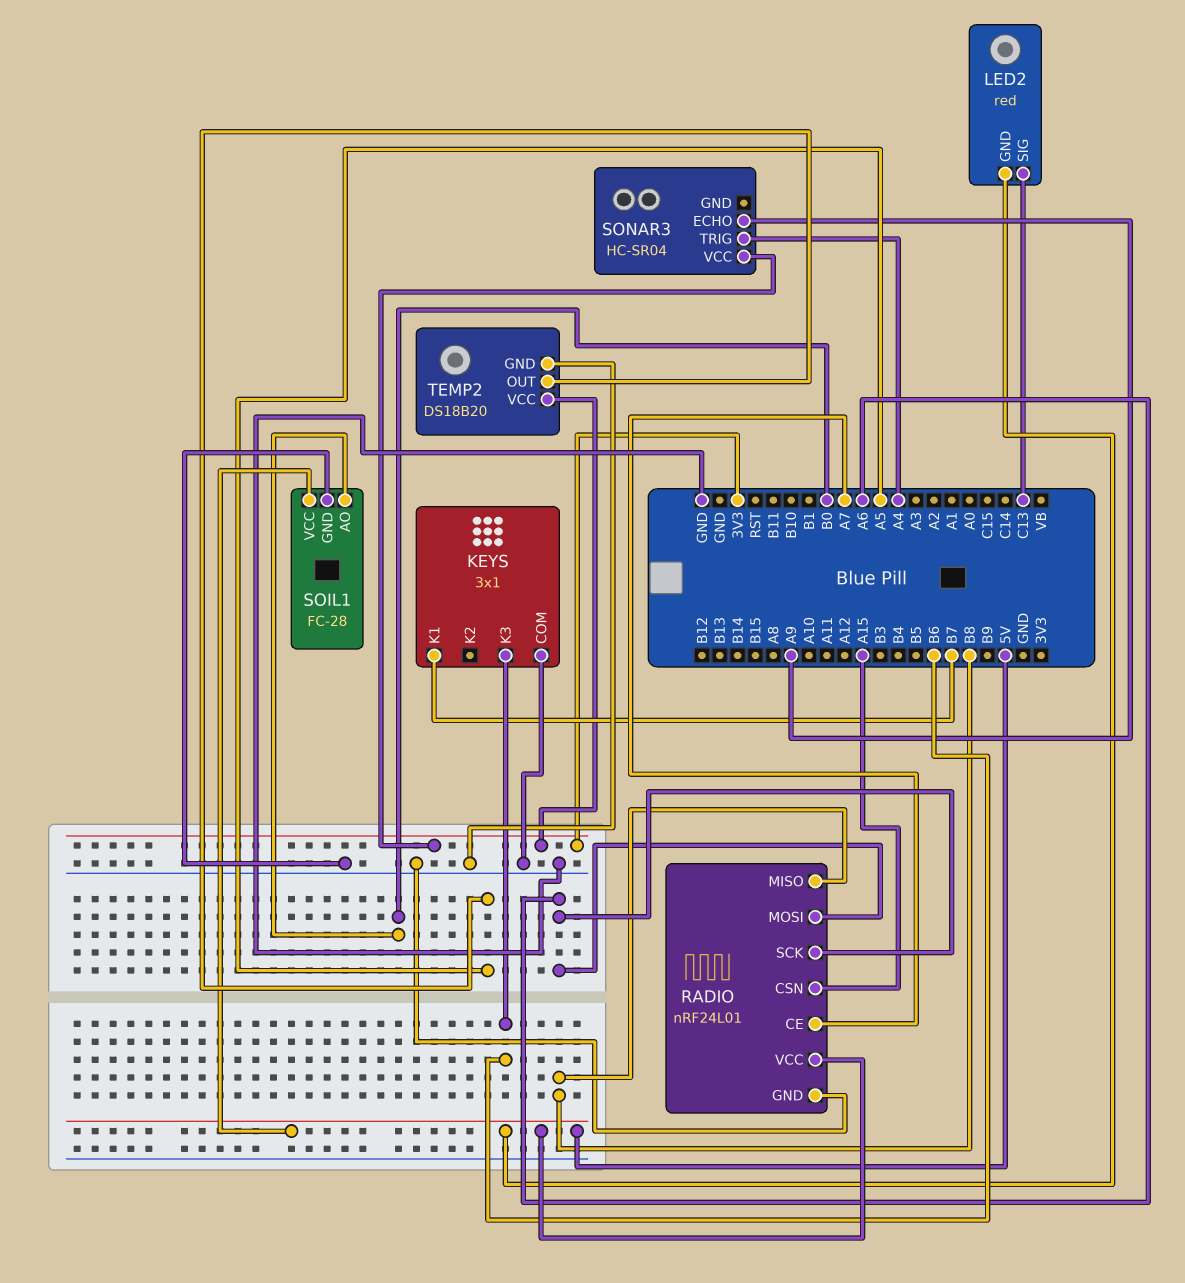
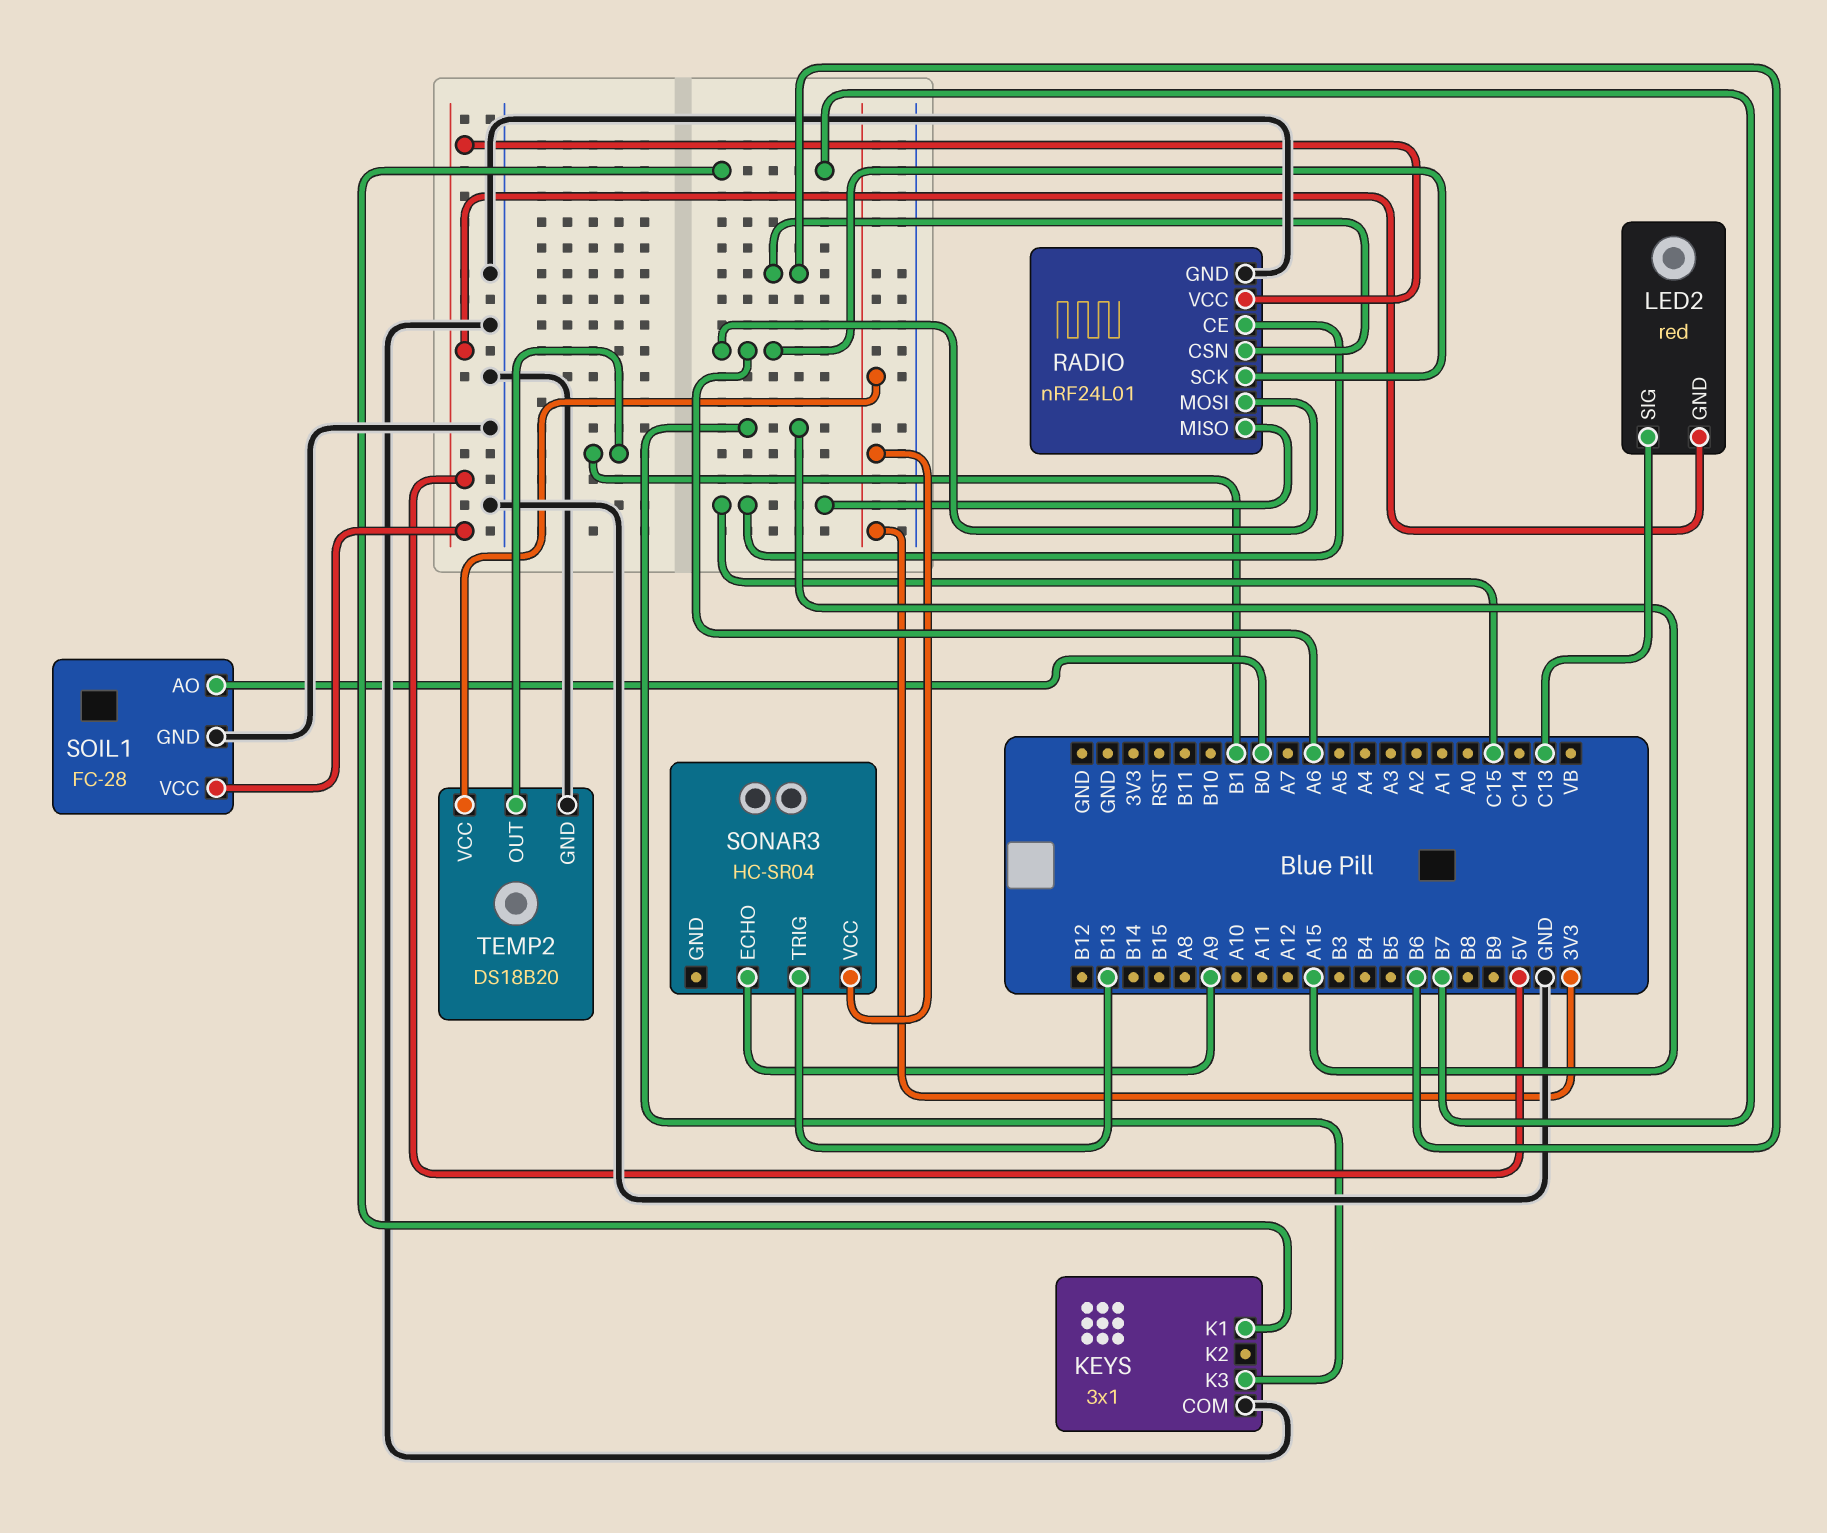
KEYS pin K3: B6 -> A15
RADIO pin CE: A7 -> C15
RADIO pin CSN: A15 -> B6
RADIO pin MISO: B8 -> C15
SONAR3 pin TRIG: A4 -> B13
TEMP2 pin OUT: A5 -> B1

